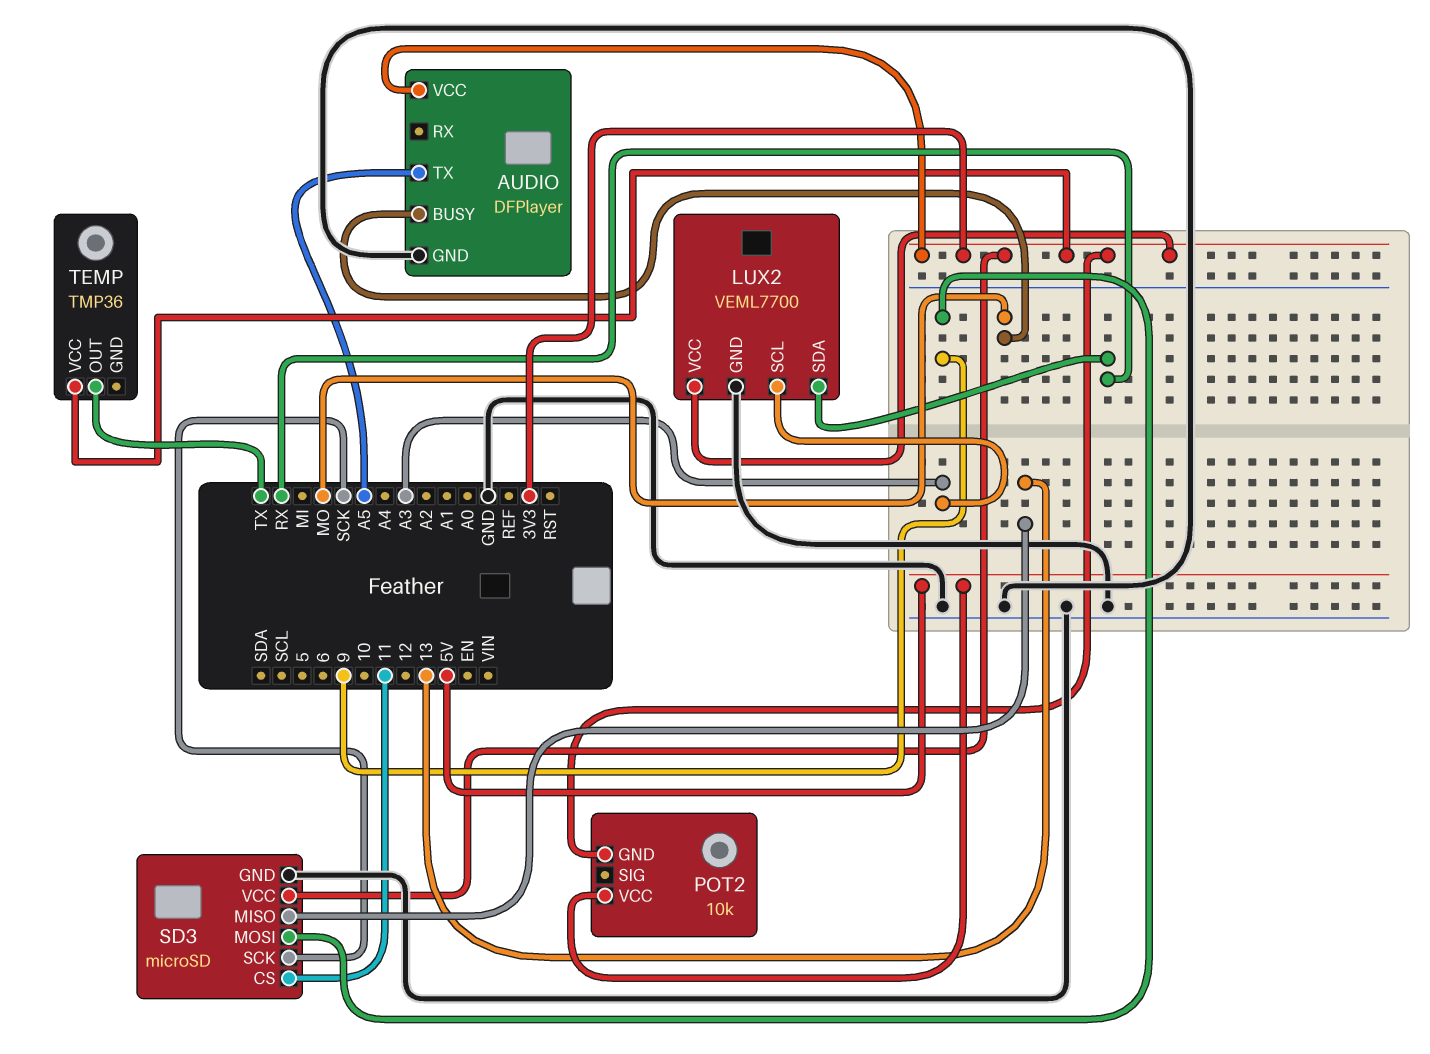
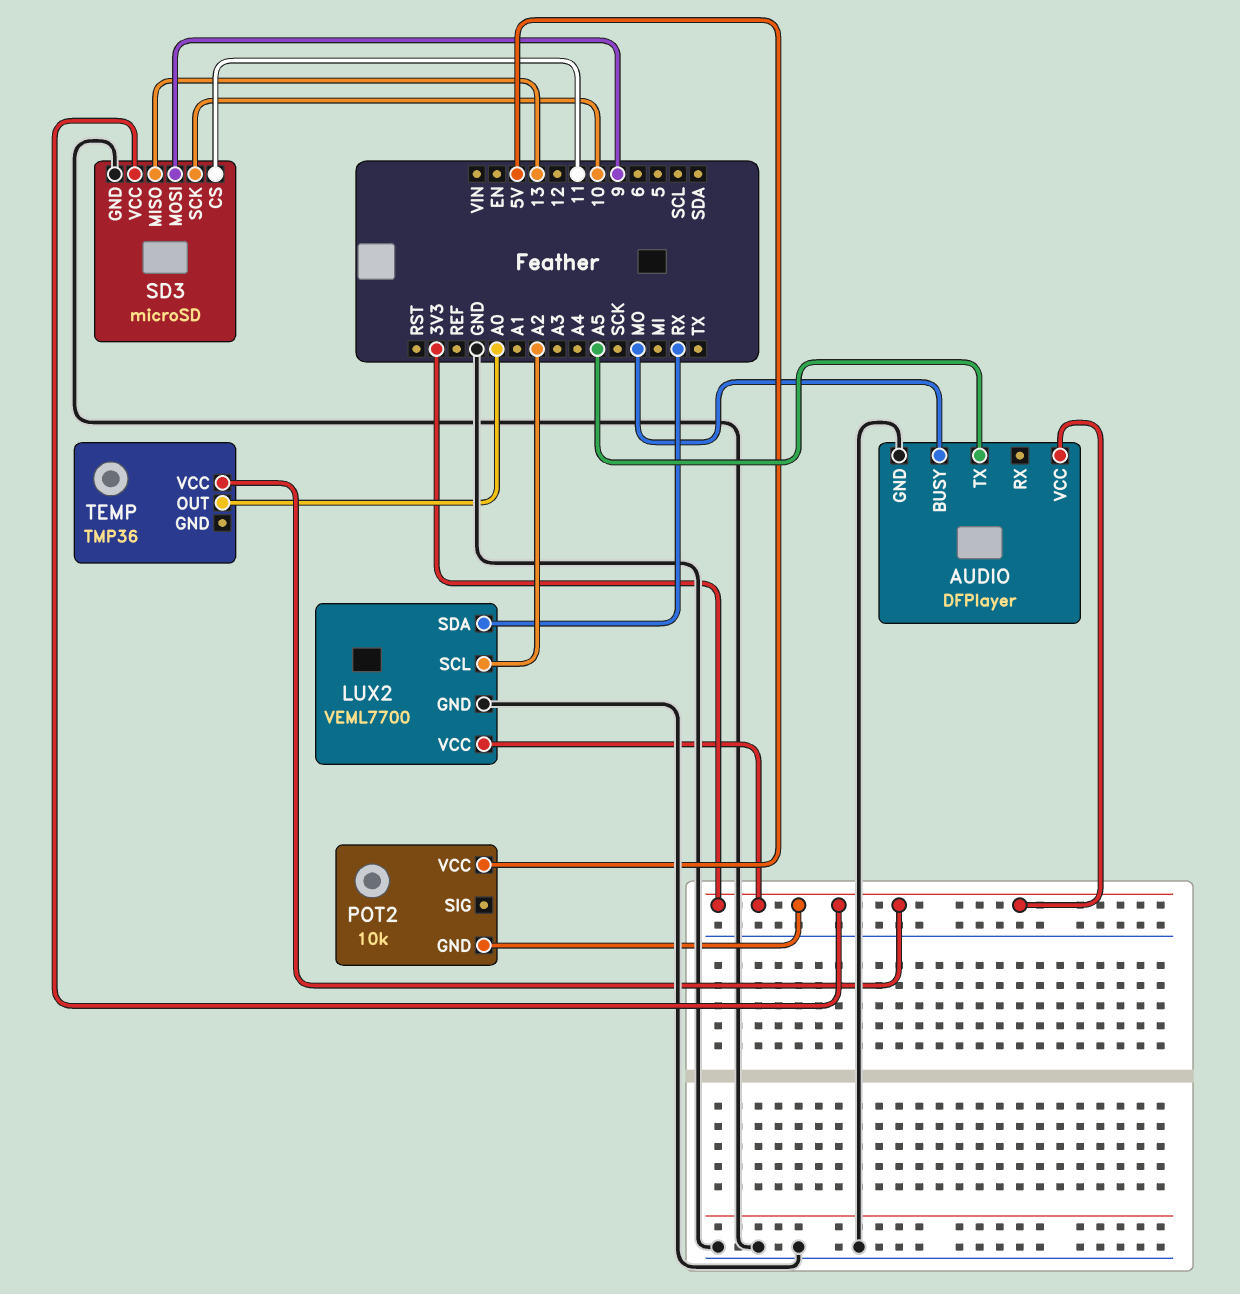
LUX2 pin SCL: A3 -> A2
SD3 pin SCK: SCK -> 10
TEMP pin OUT: TX -> A0

